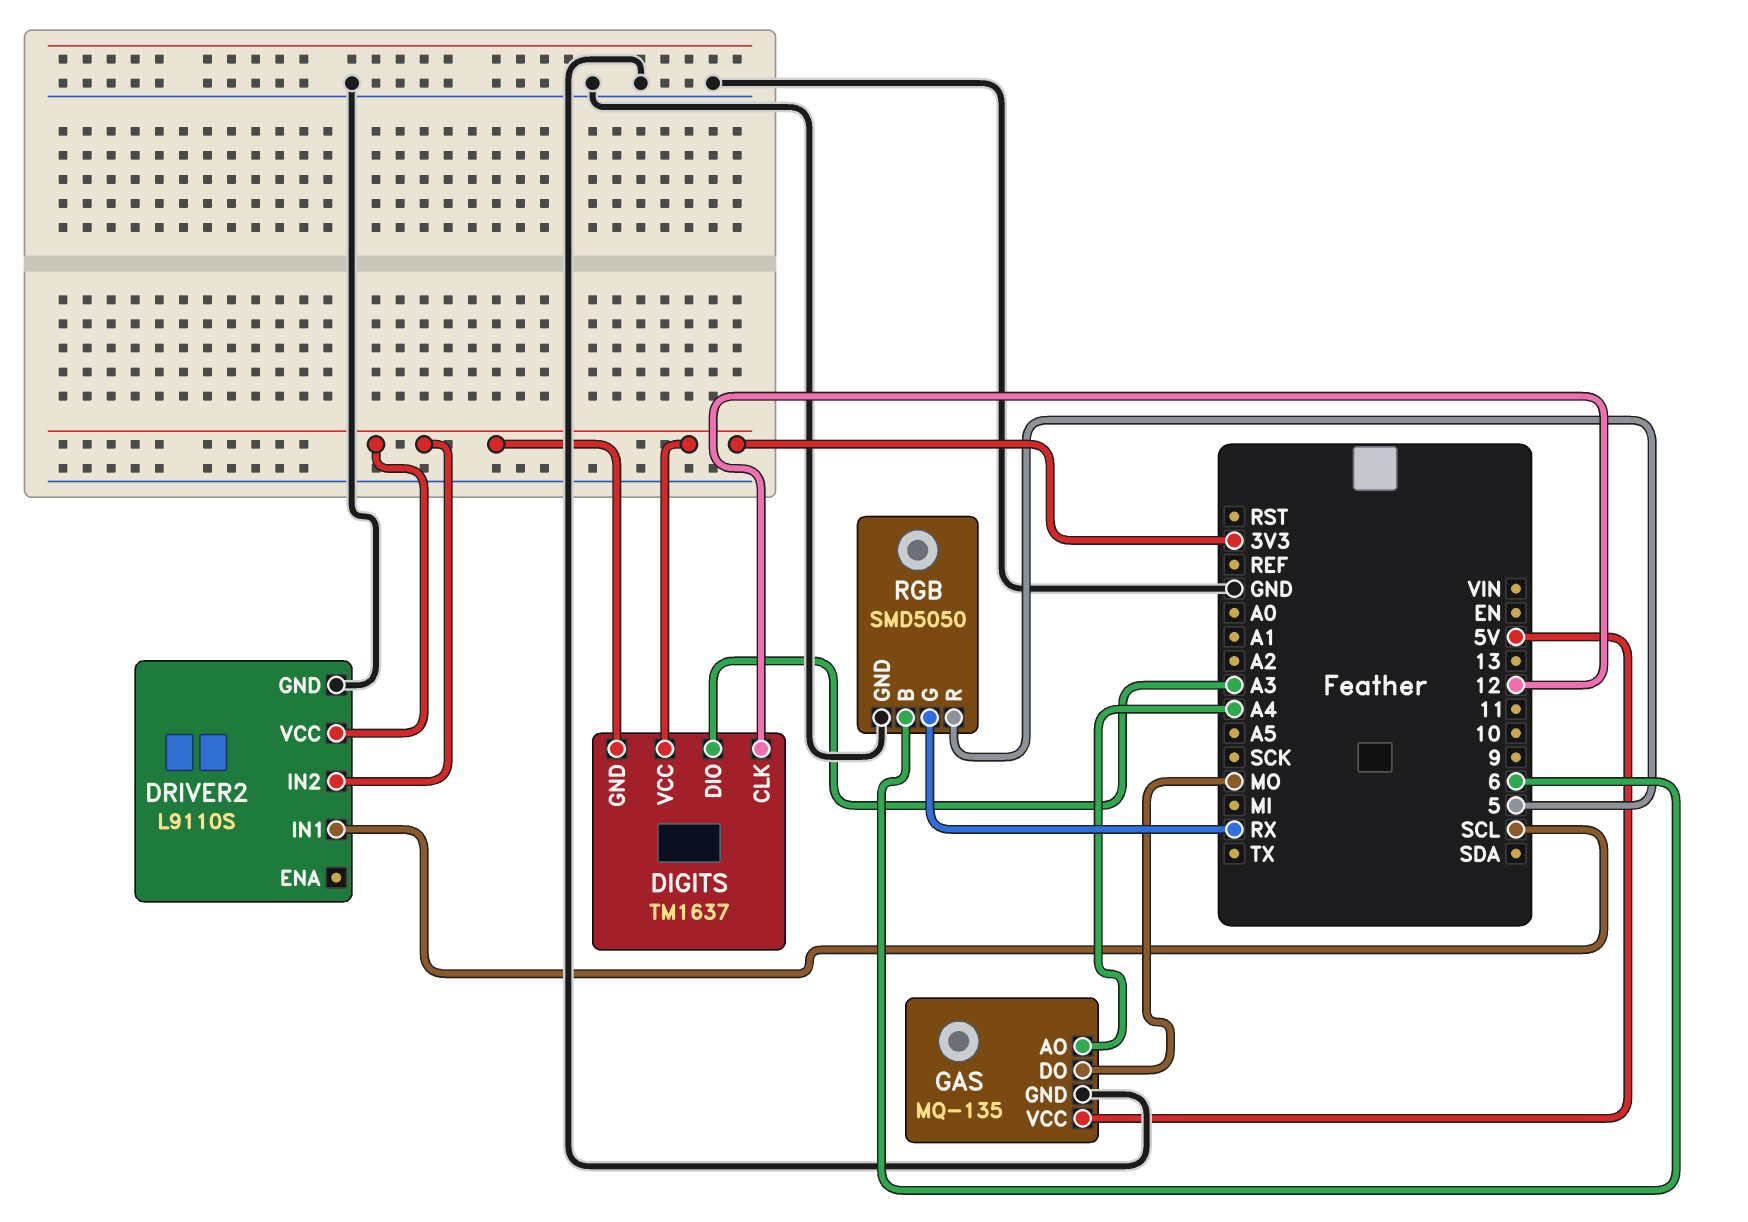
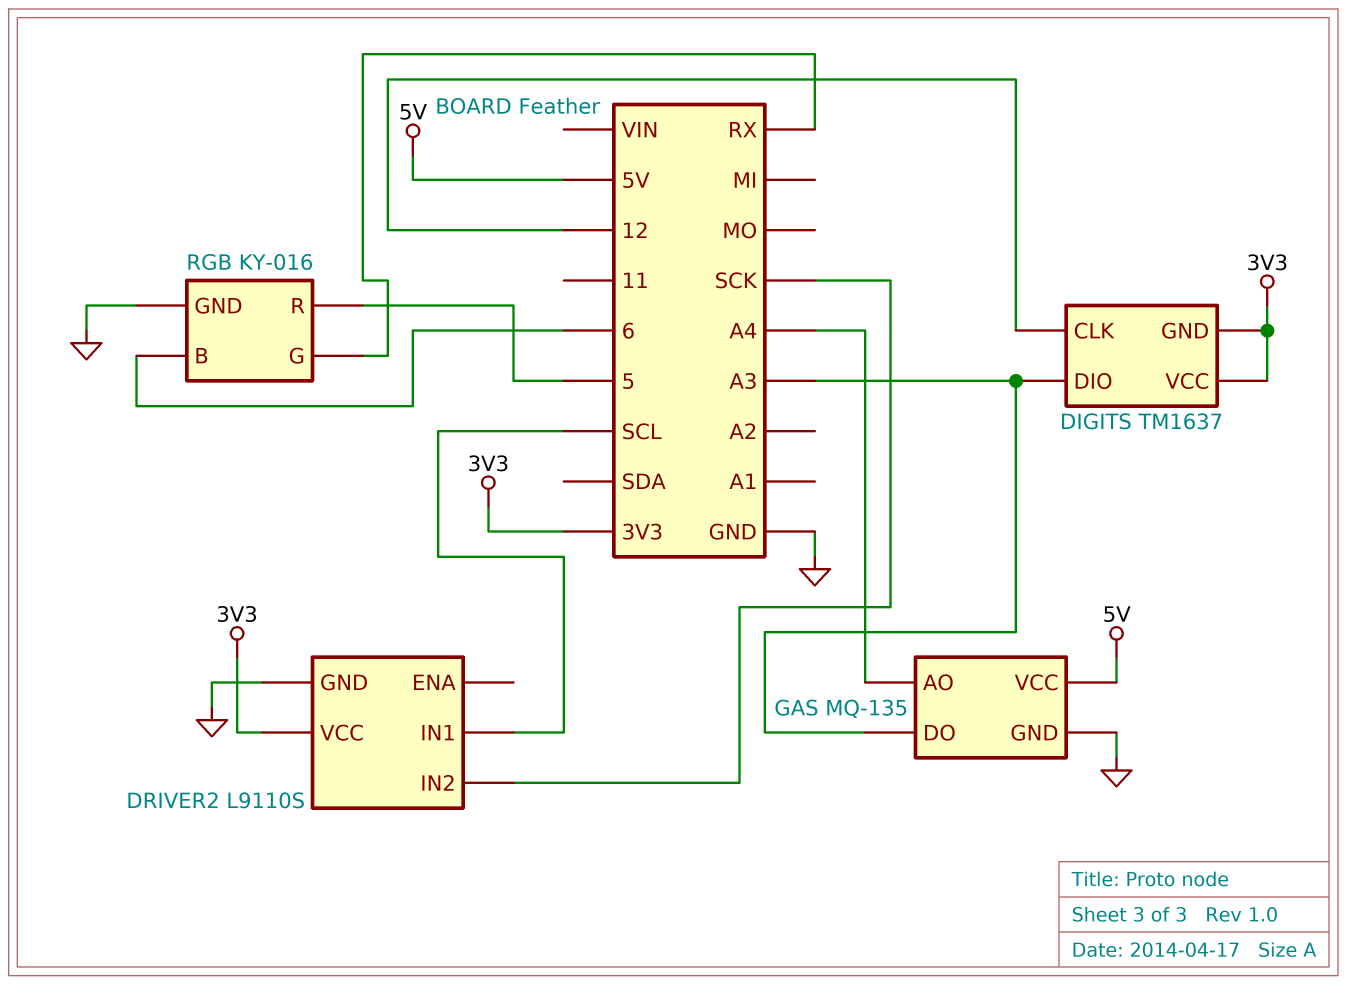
DRIVER2 pin IN2: 3V3 -> SCK
GAS pin DO: MO -> A3
RGB: SMD5050 -> KY-016

